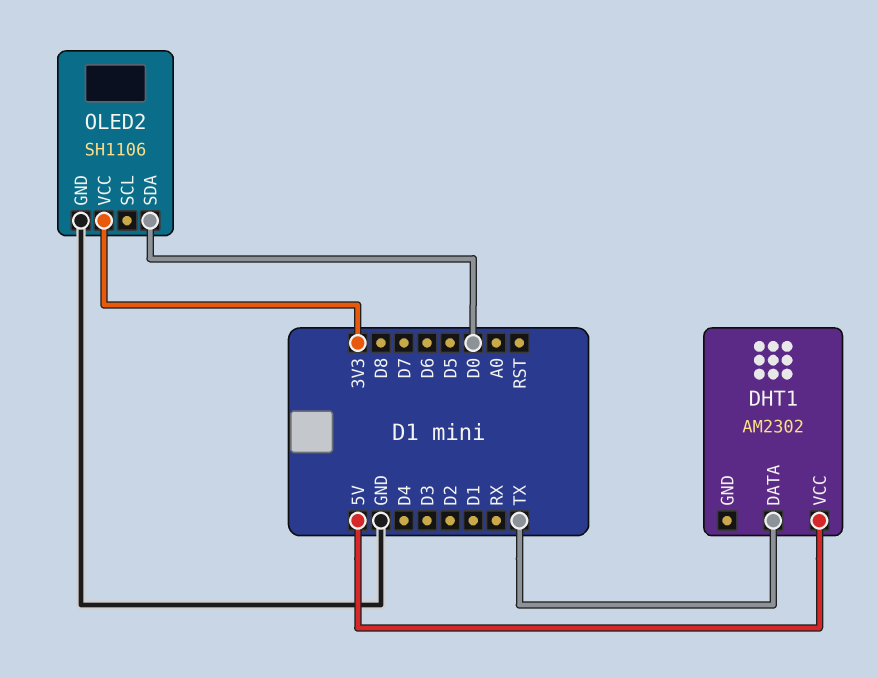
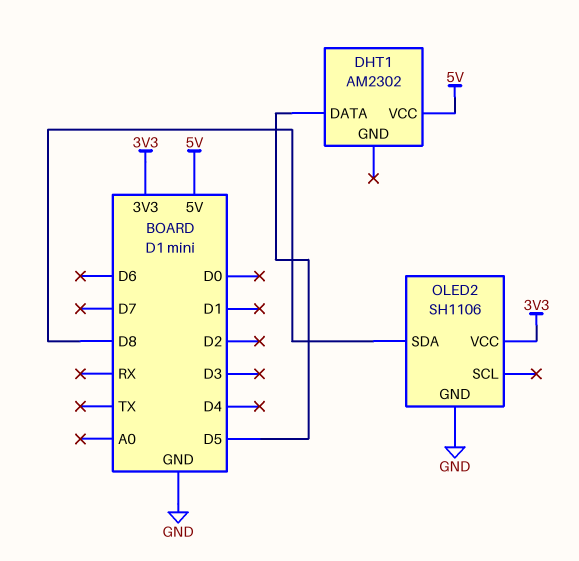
DHT1 pin DATA: TX -> D5
OLED2 pin SDA: D0 -> D8

